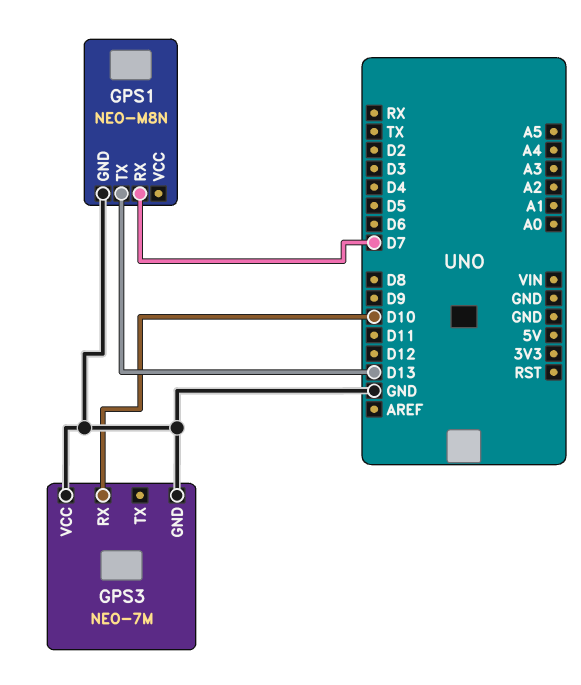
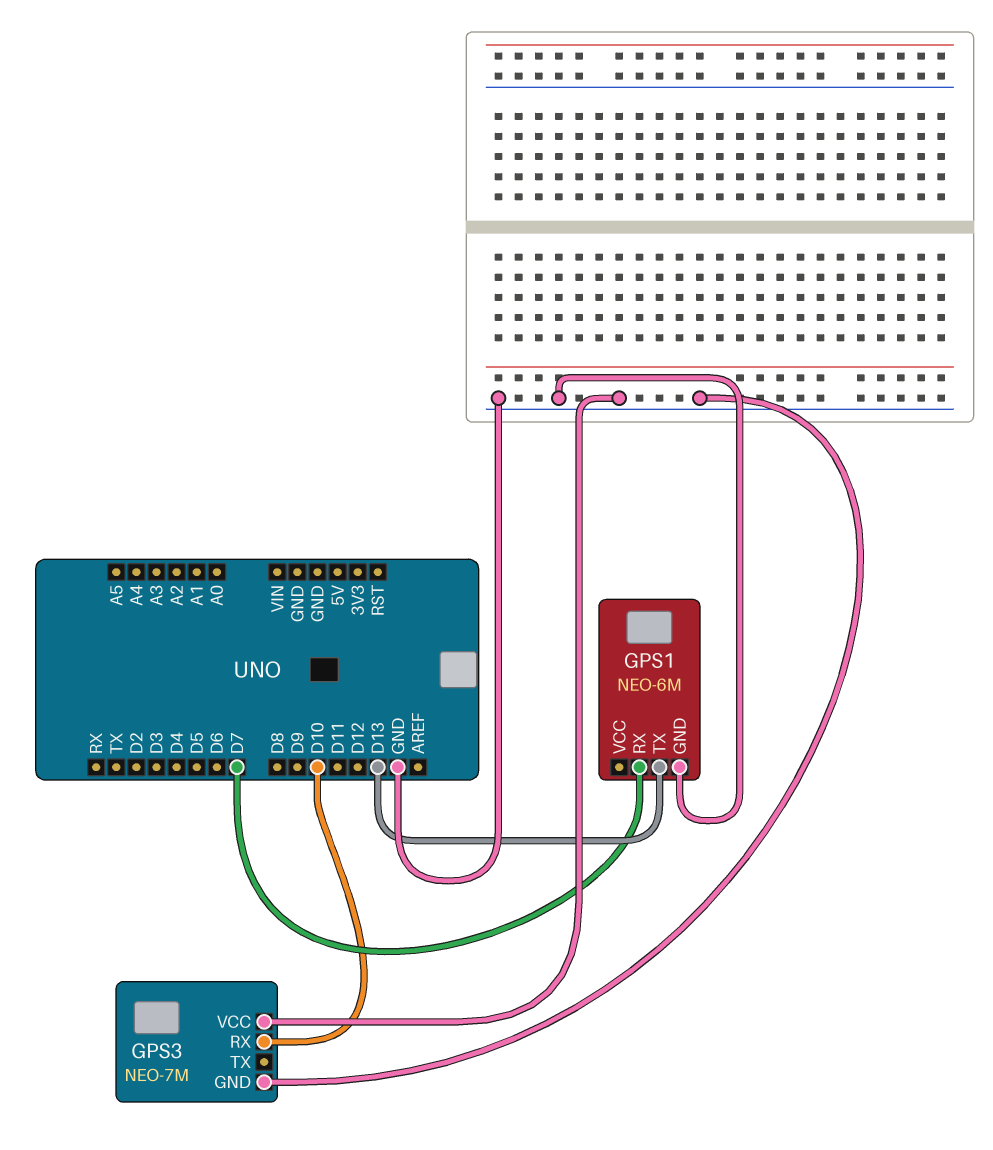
GPS1: NEO-M8N -> NEO-6M

